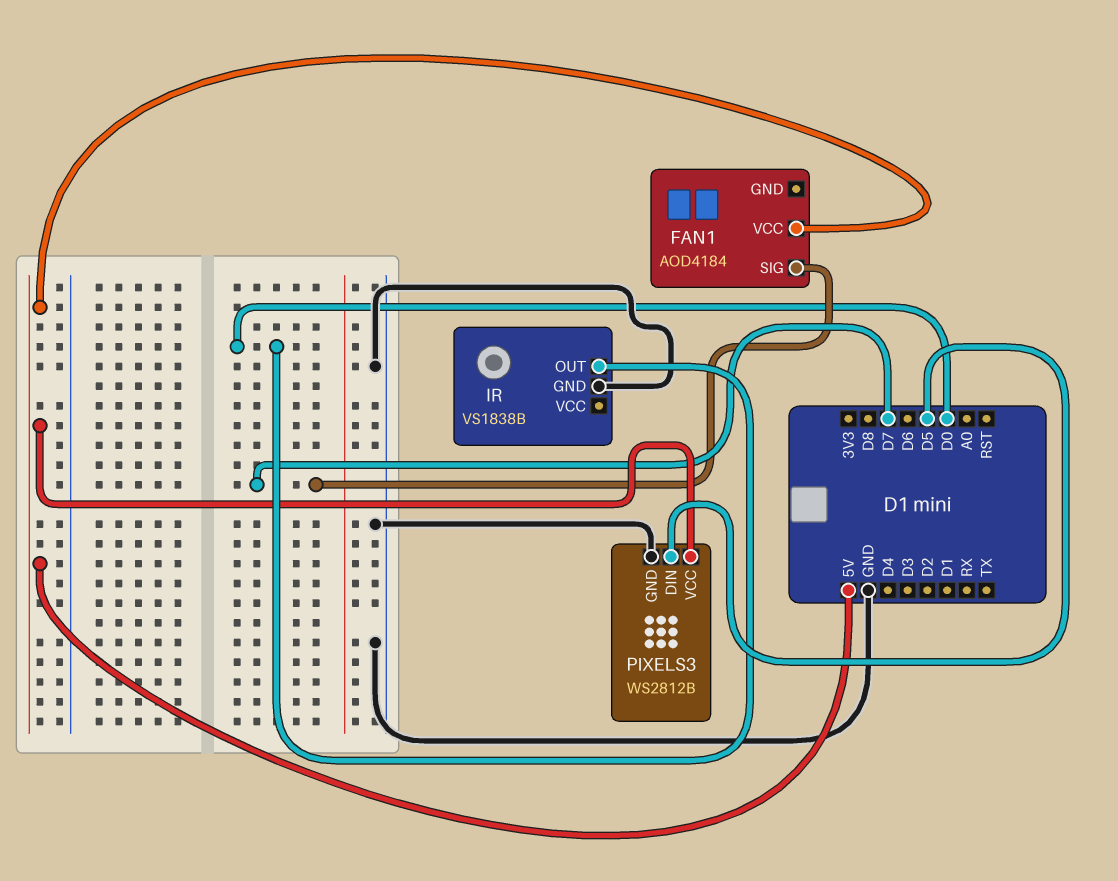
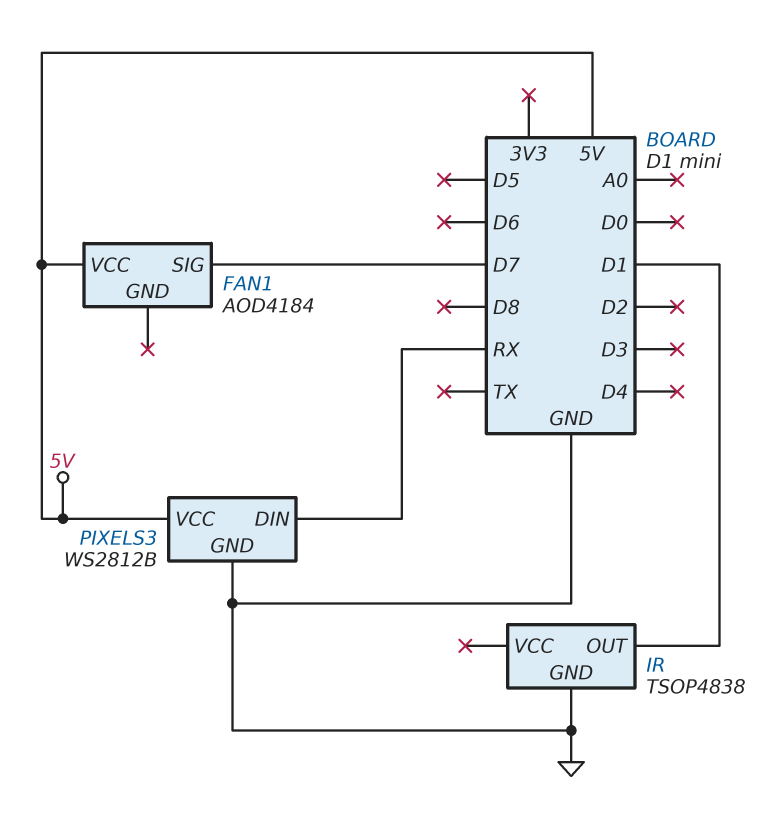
IR: VS1838B -> TSOP4838
IR pin OUT: D0 -> D1
PIXELS3 pin DIN: D5 -> RX

